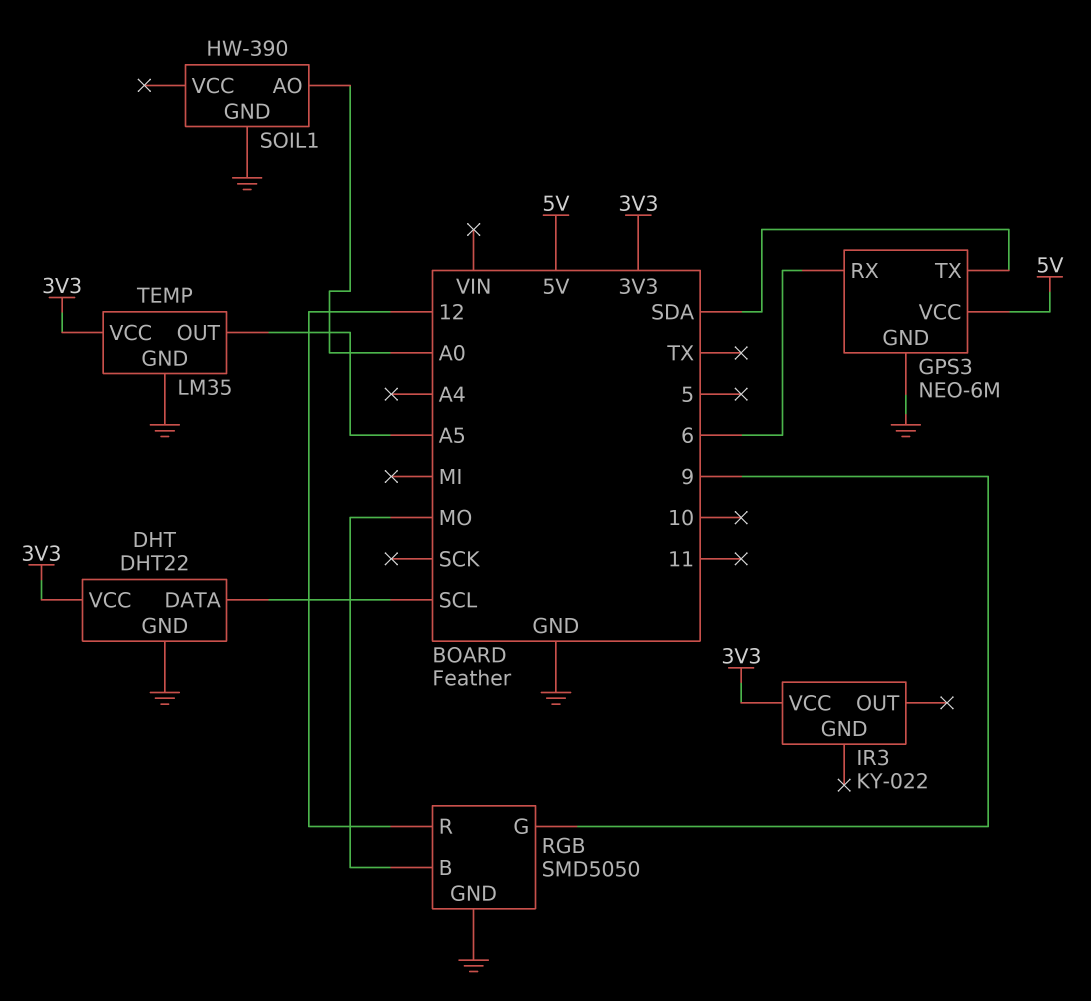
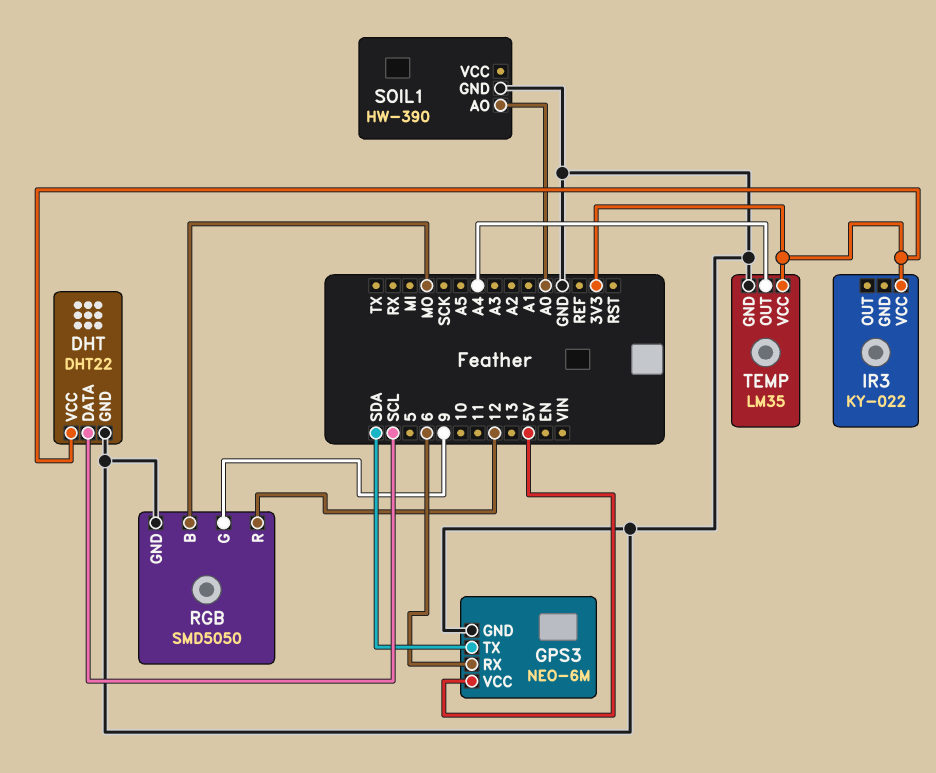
TEMP pin OUT: A5 -> A4

